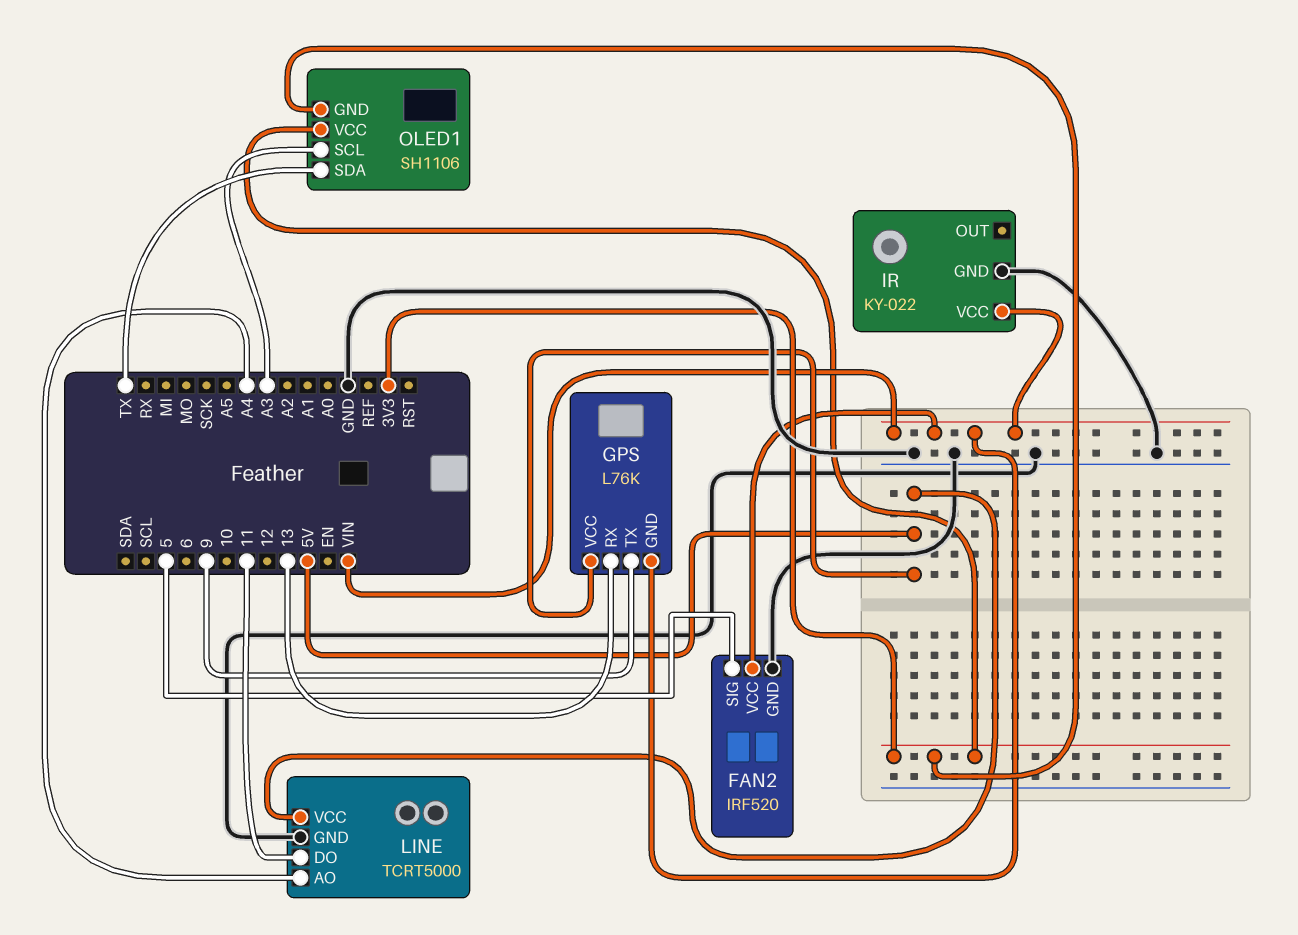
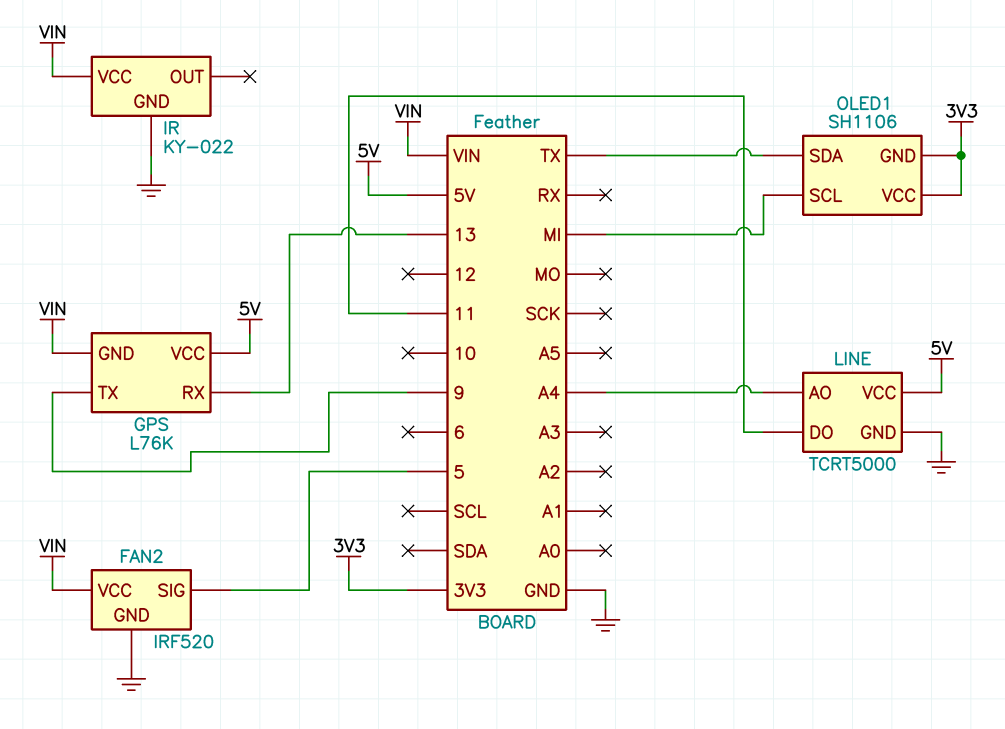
OLED1 pin SCL: A3 -> MI

